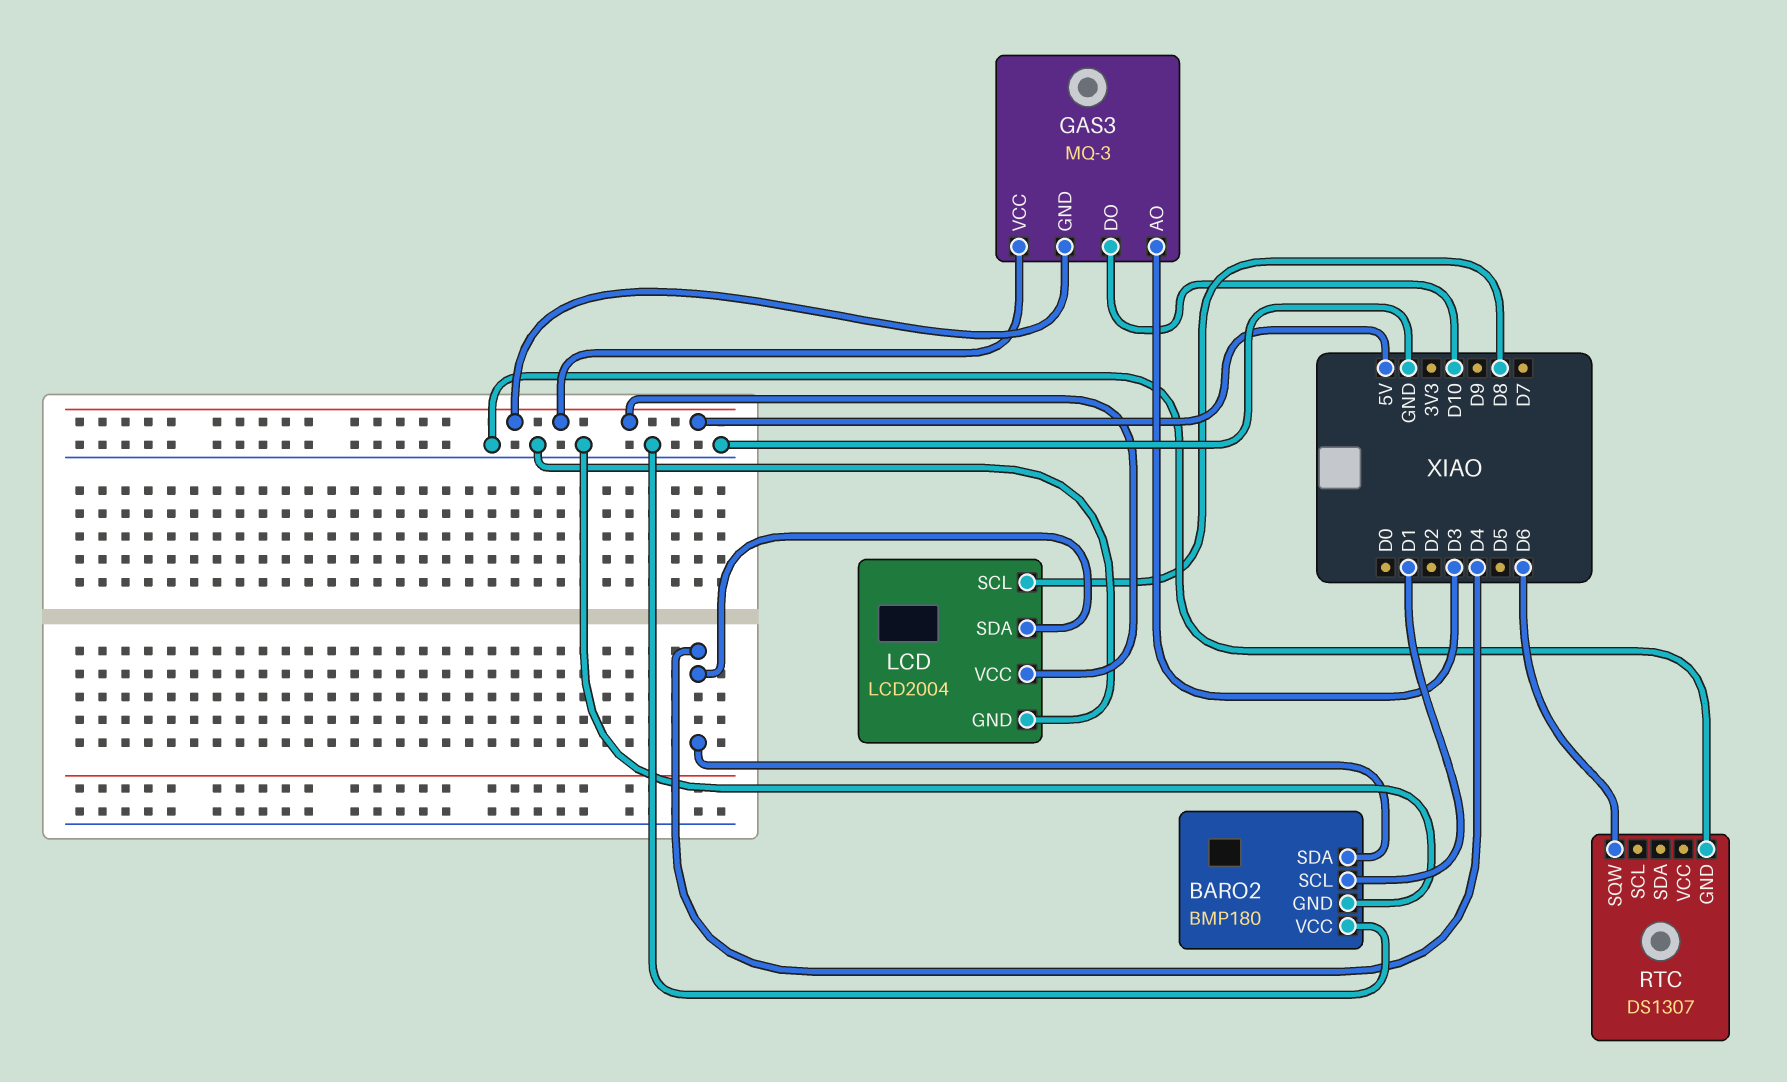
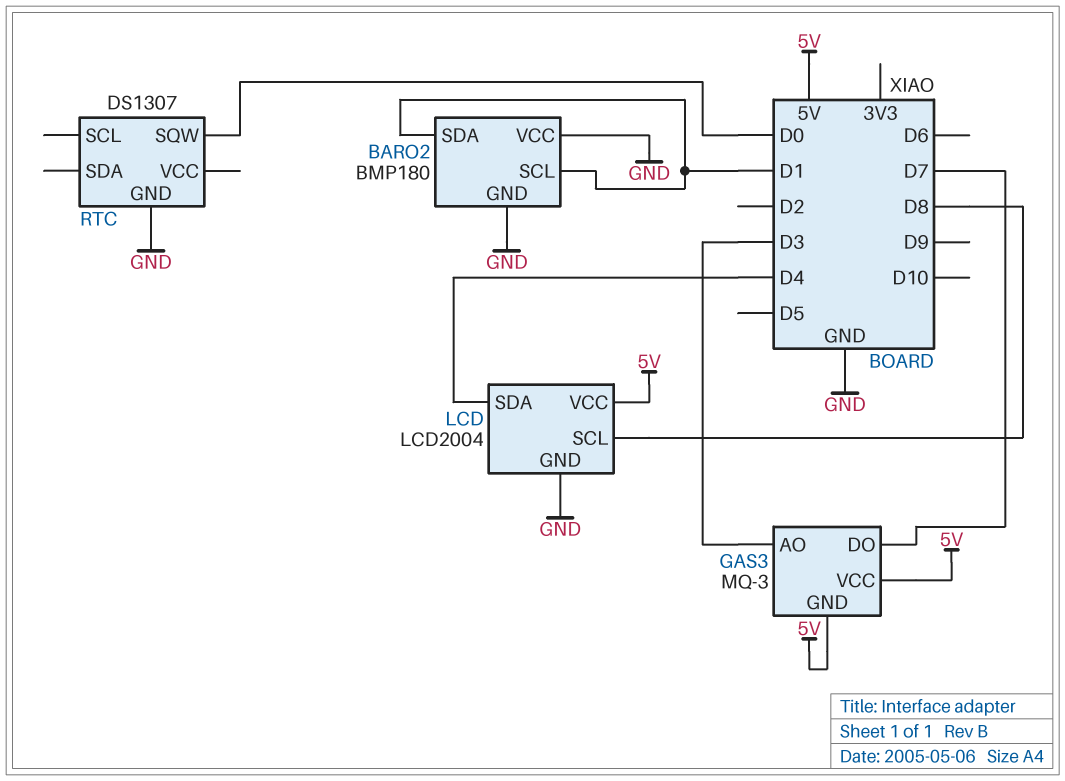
BARO2 pin SDA: D4 -> D1
GAS3 pin DO: D10 -> D7
RTC pin SQW: D6 -> D0

